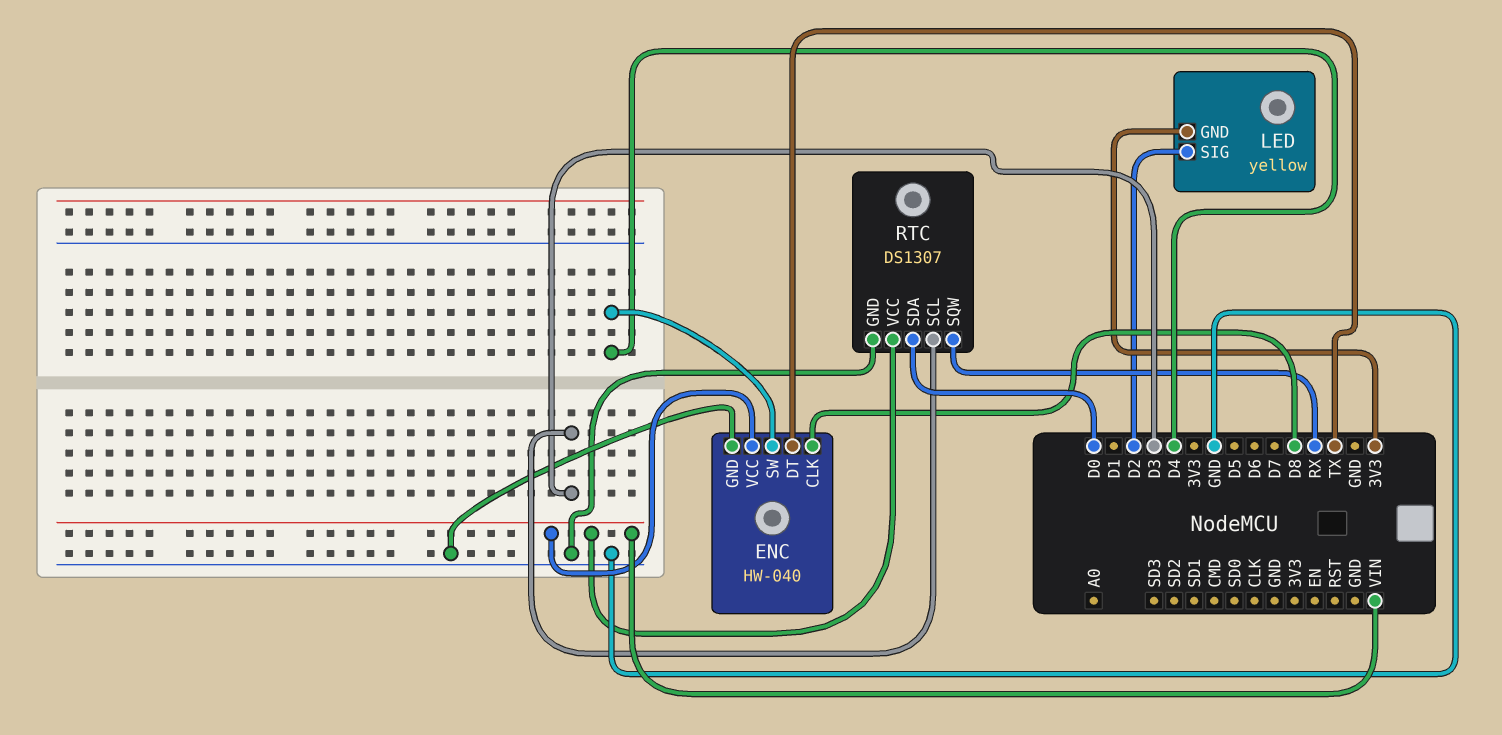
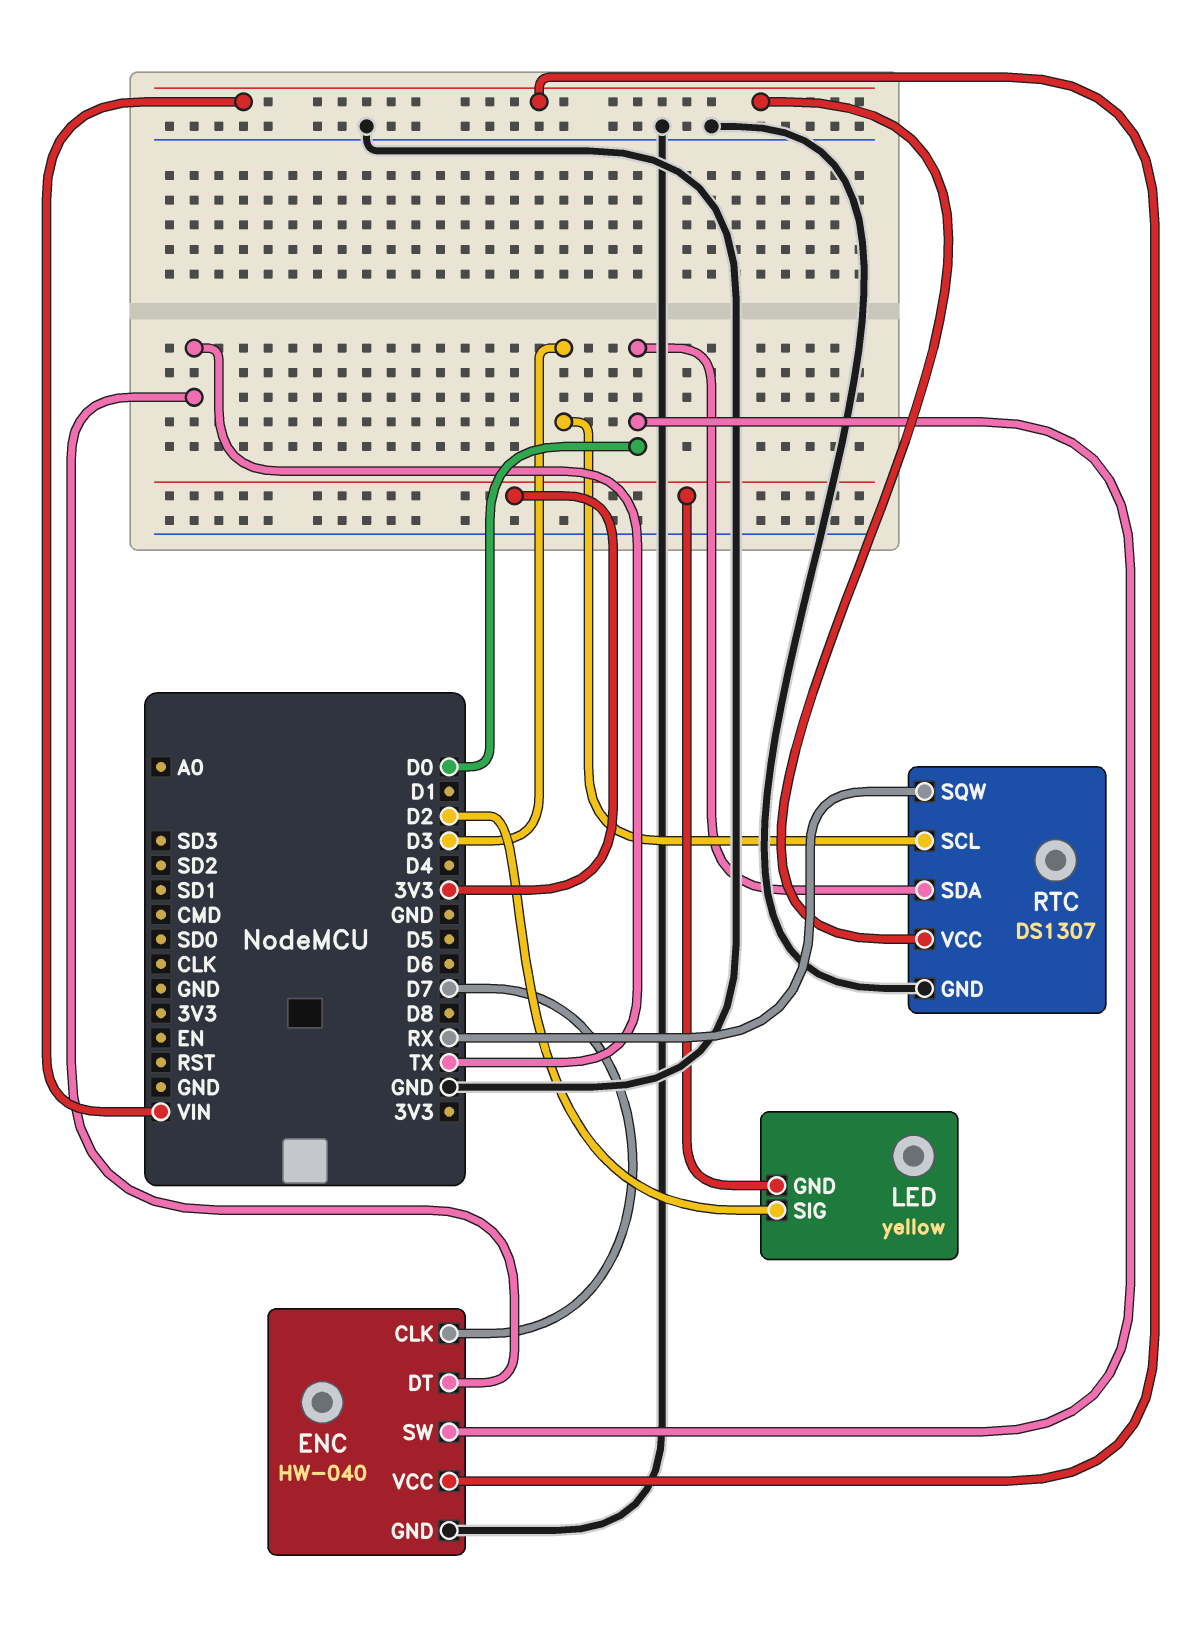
ENC pin CLK: D8 -> D7
ENC pin SW: D4 -> D0

